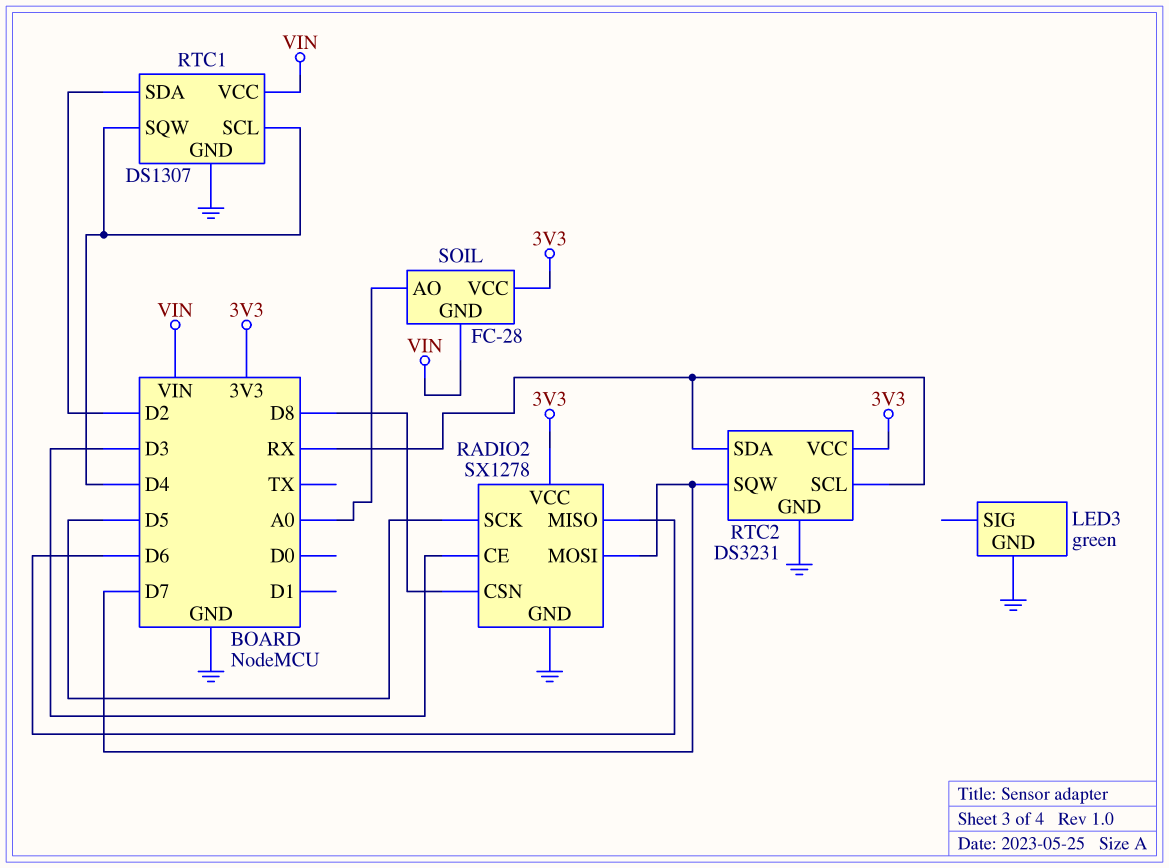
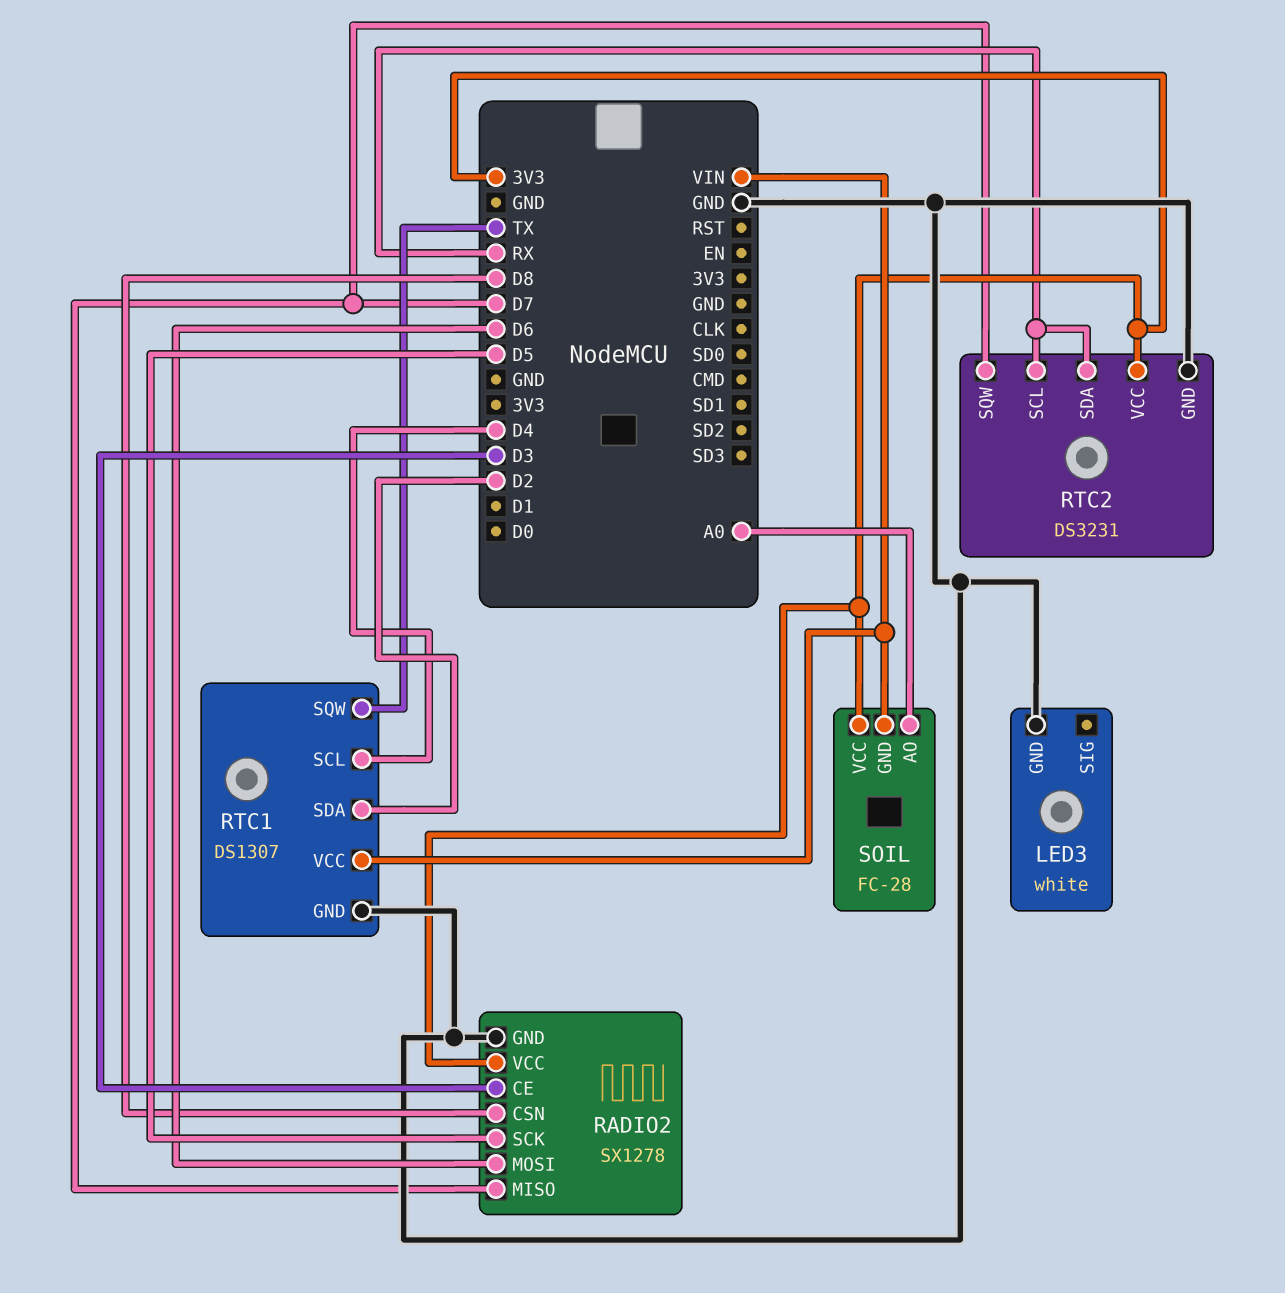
LED3: green -> white
RADIO2 pin MISO: D6 -> D7
RADIO2 pin MOSI: D7 -> D6
RTC1 pin SQW: D4 -> TX

